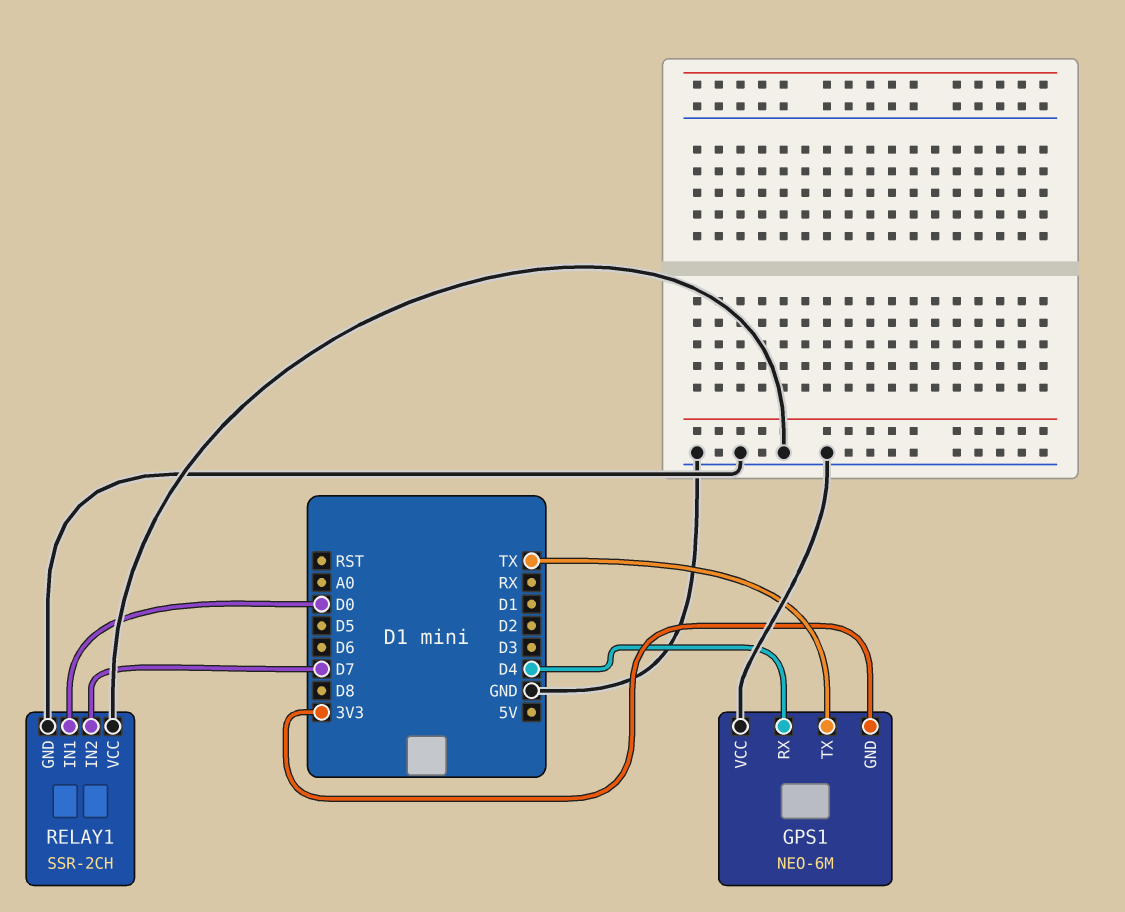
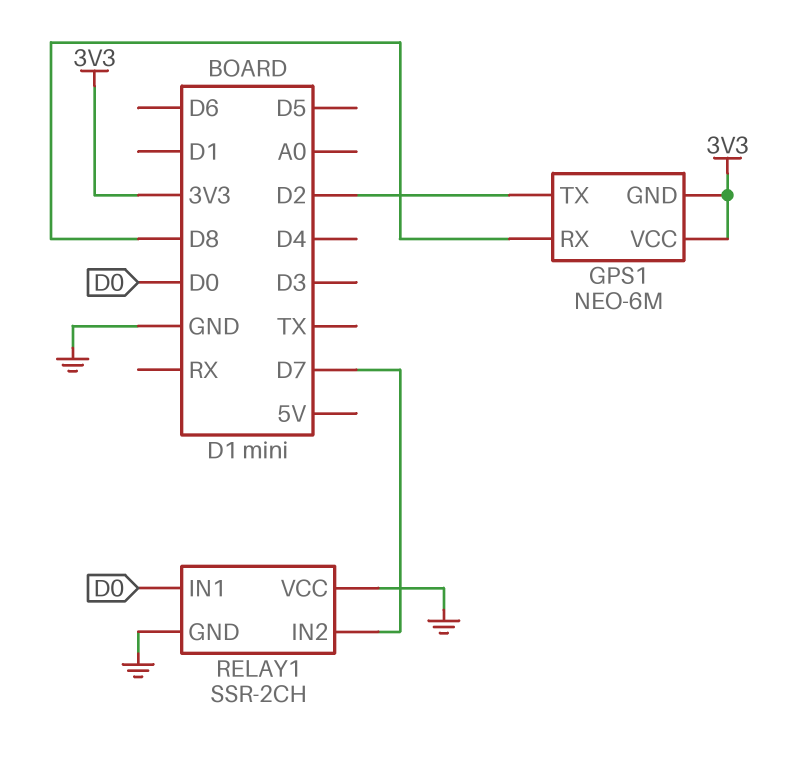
GPS1 pin RX: D4 -> D8
GPS1 pin TX: TX -> D2
GPS1 pin VCC: GND -> 3V3

